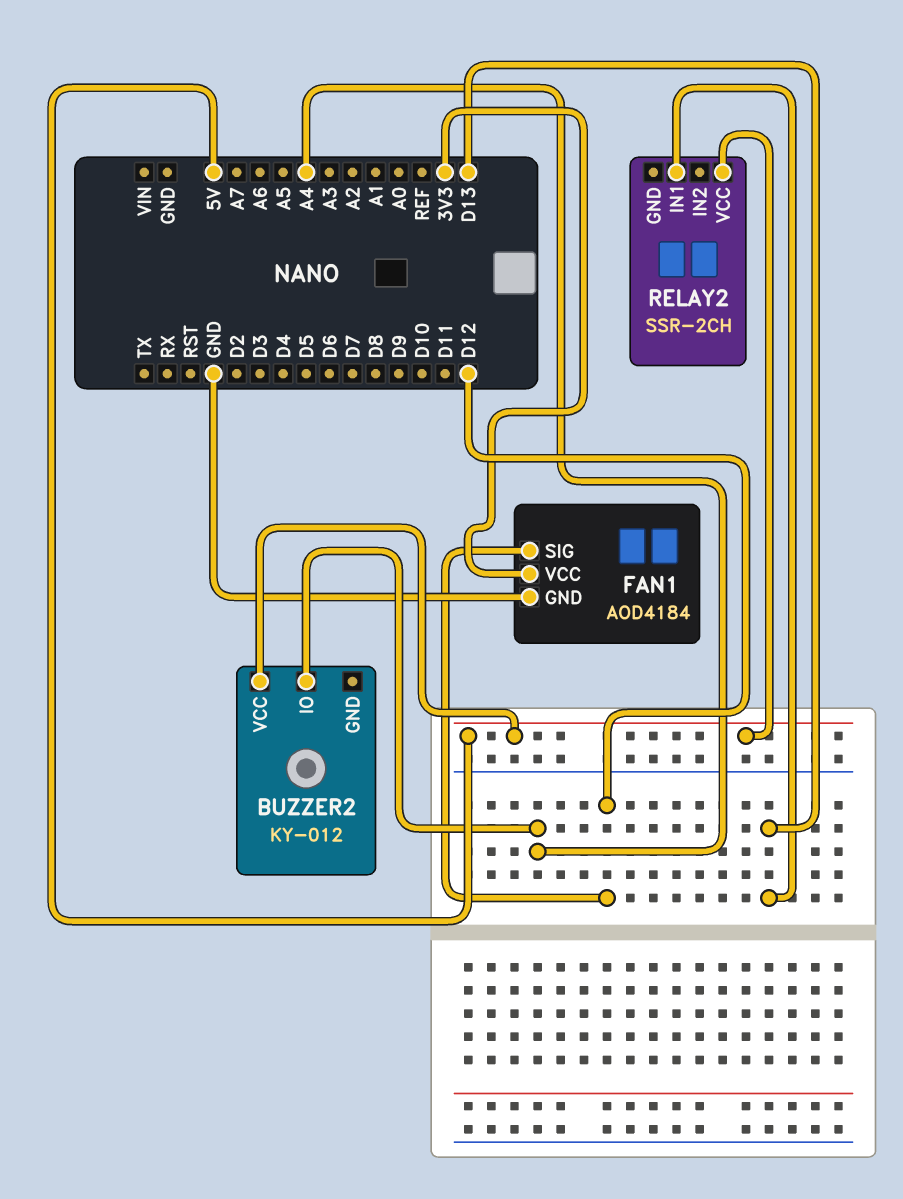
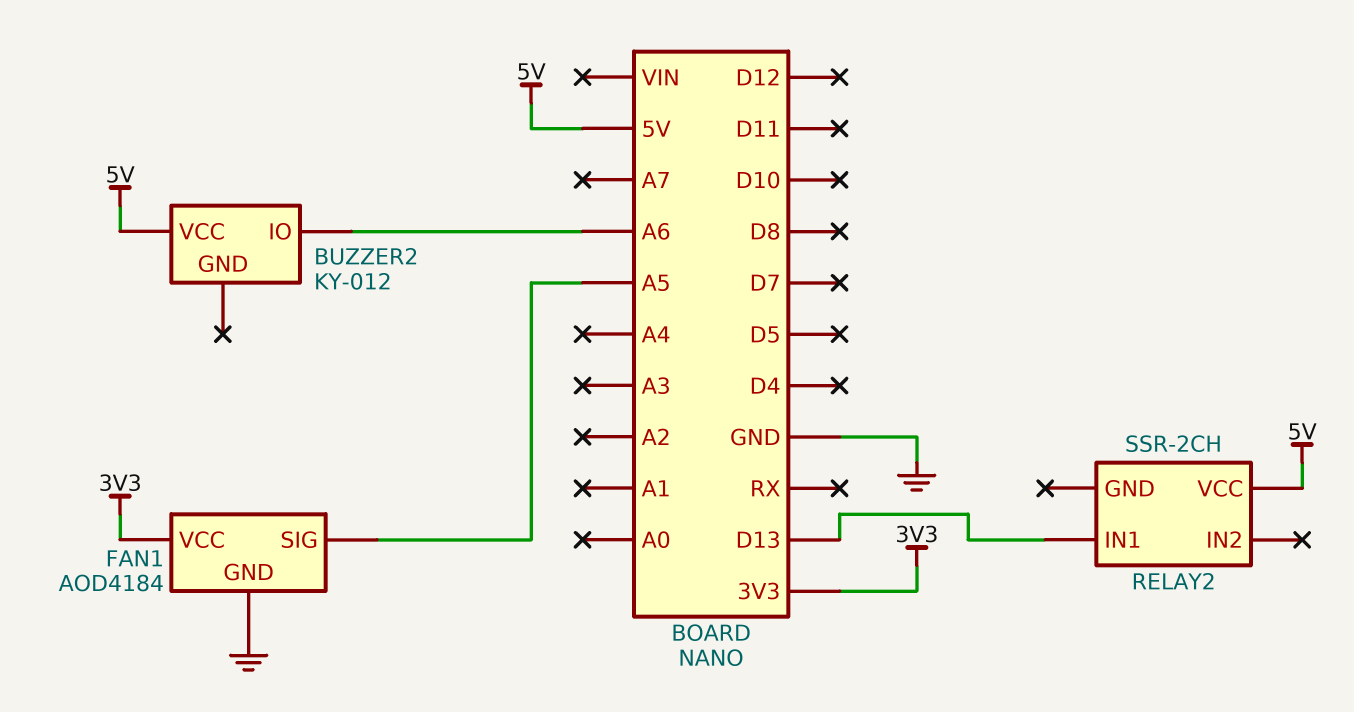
BUZZER2 pin IO: A4 -> A6
FAN1 pin SIG: D12 -> A5

